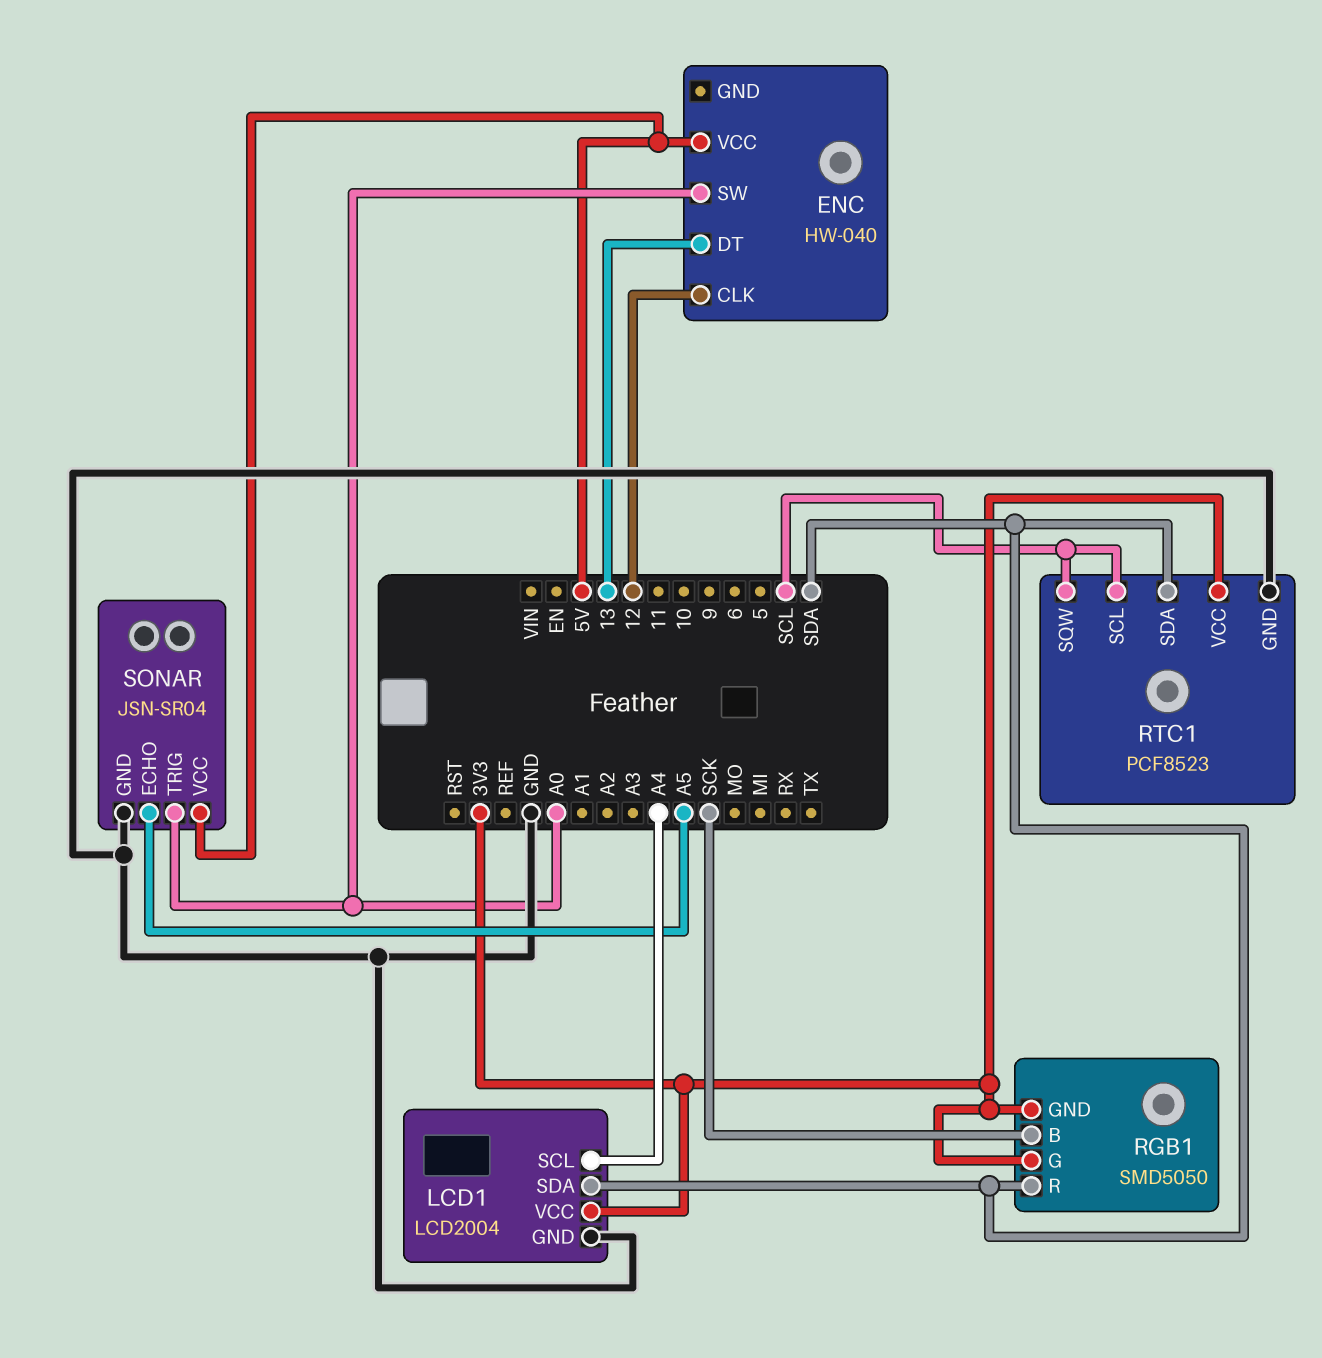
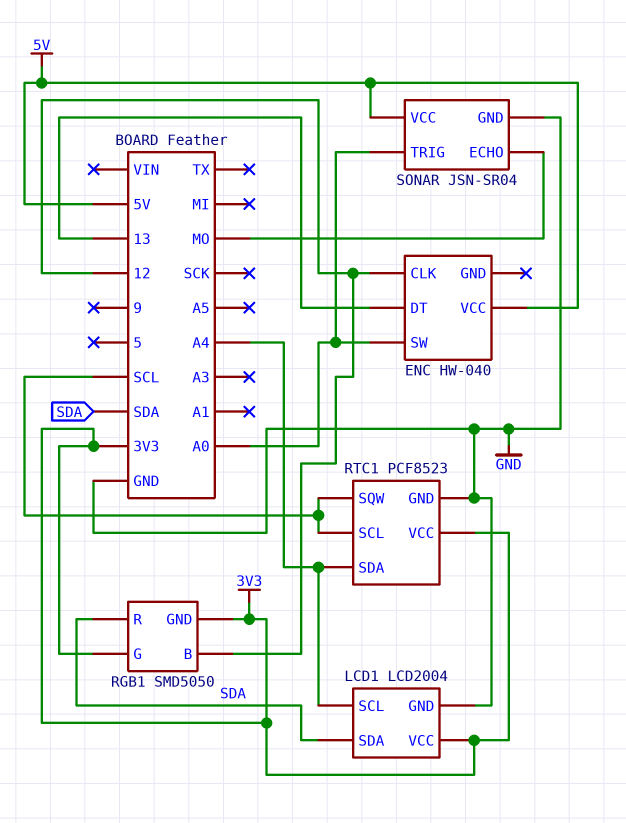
RGB1 pin B: SCK -> 12
RTC1 pin SDA: SDA -> A4
SONAR pin ECHO: A5 -> MO

